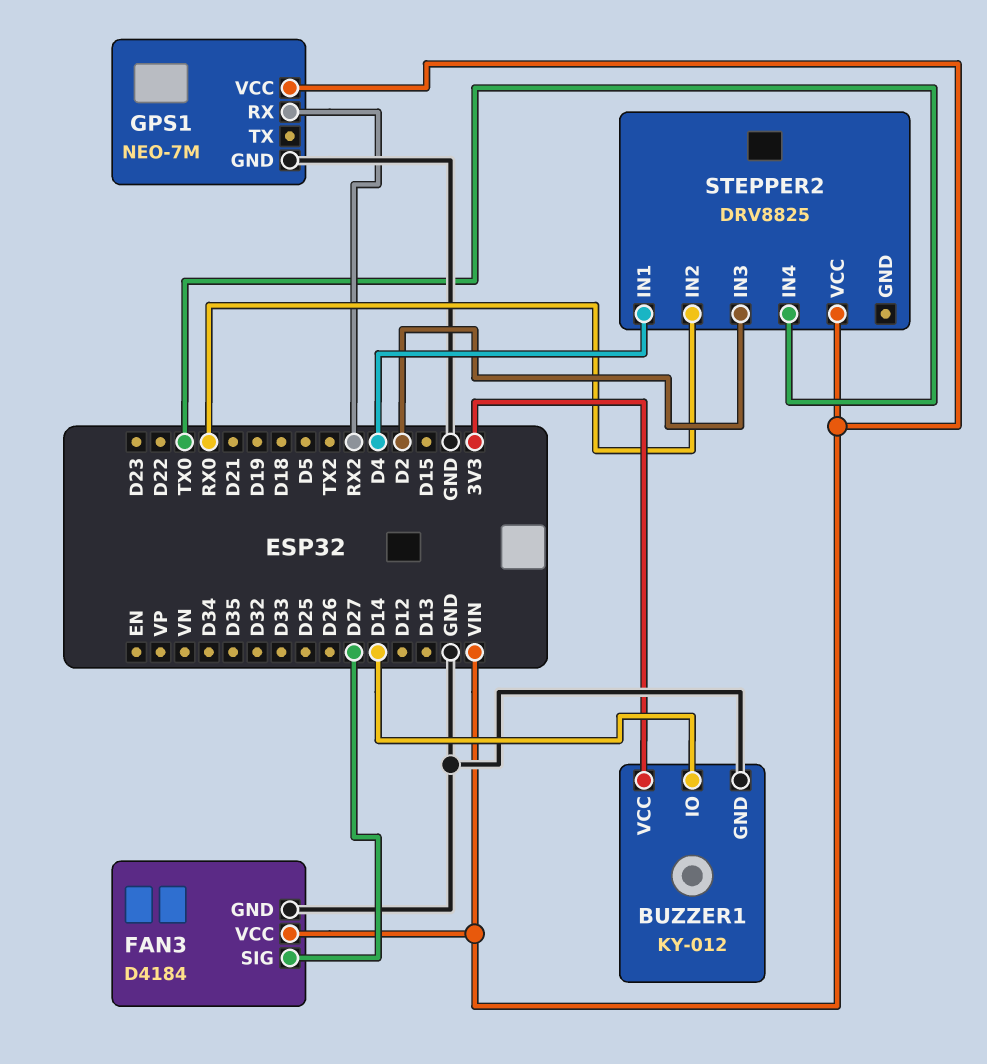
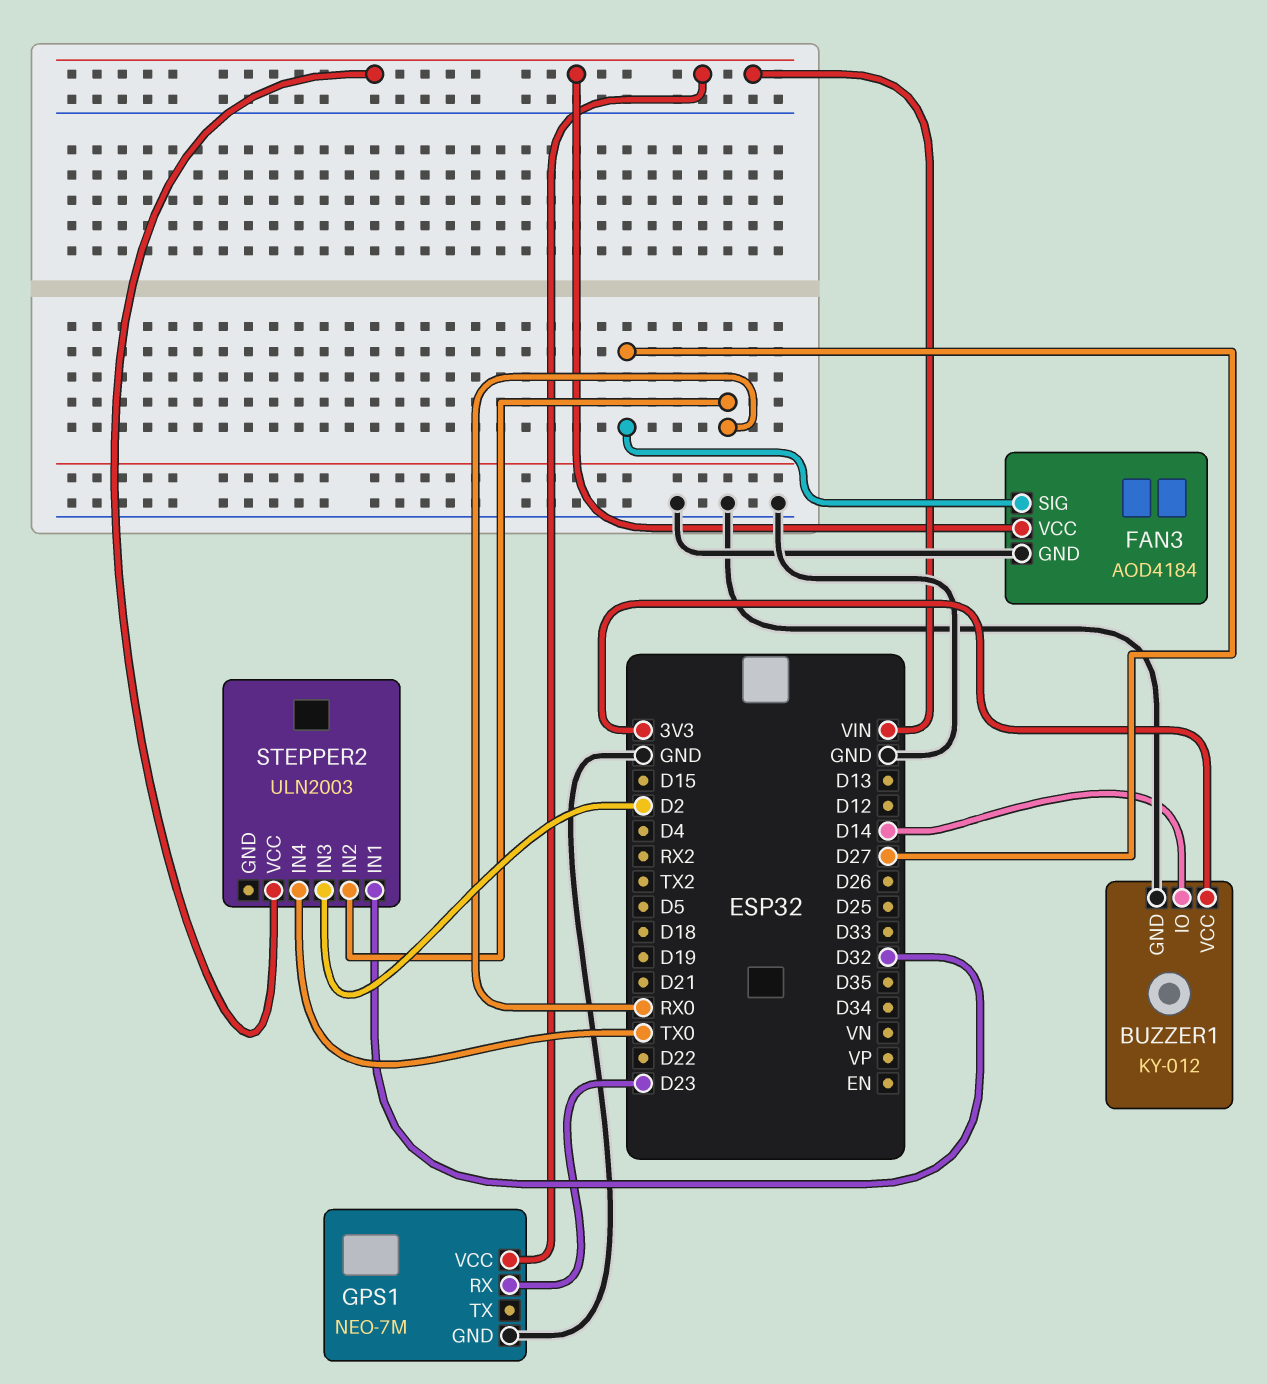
FAN3: D4184 -> AOD4184
GPS1 pin RX: RX2 -> D23
STEPPER2: DRV8825 -> ULN2003
STEPPER2 pin IN1: D4 -> D32

